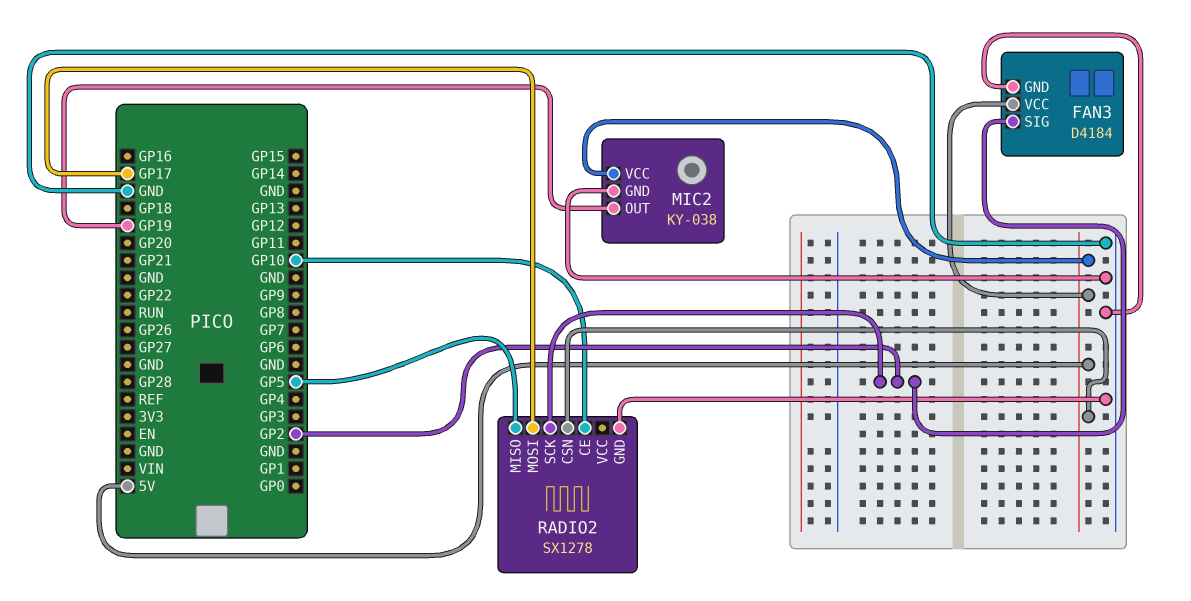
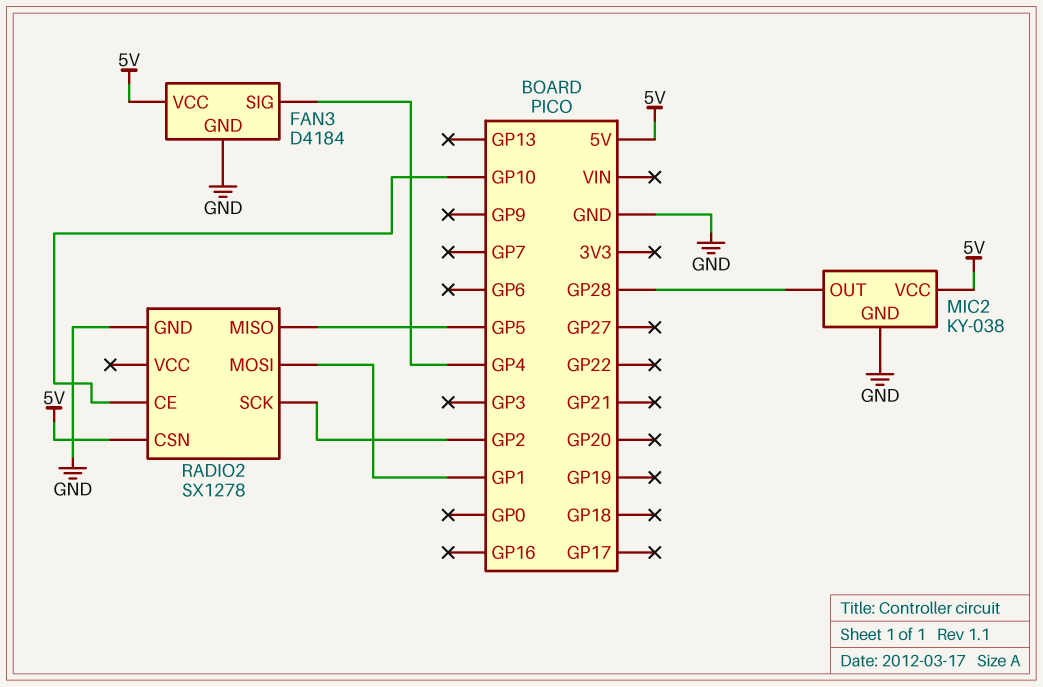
FAN3 pin SIG: GP2 -> GP4
MIC2 pin OUT: GP19 -> GP28
RADIO2 pin MOSI: GP17 -> GP1

